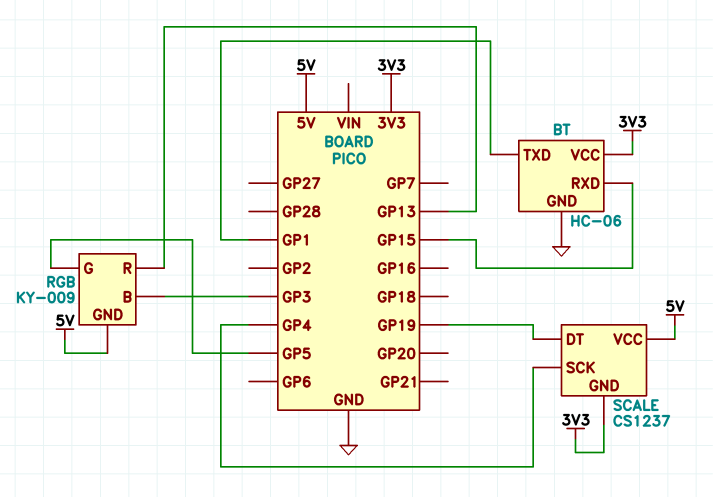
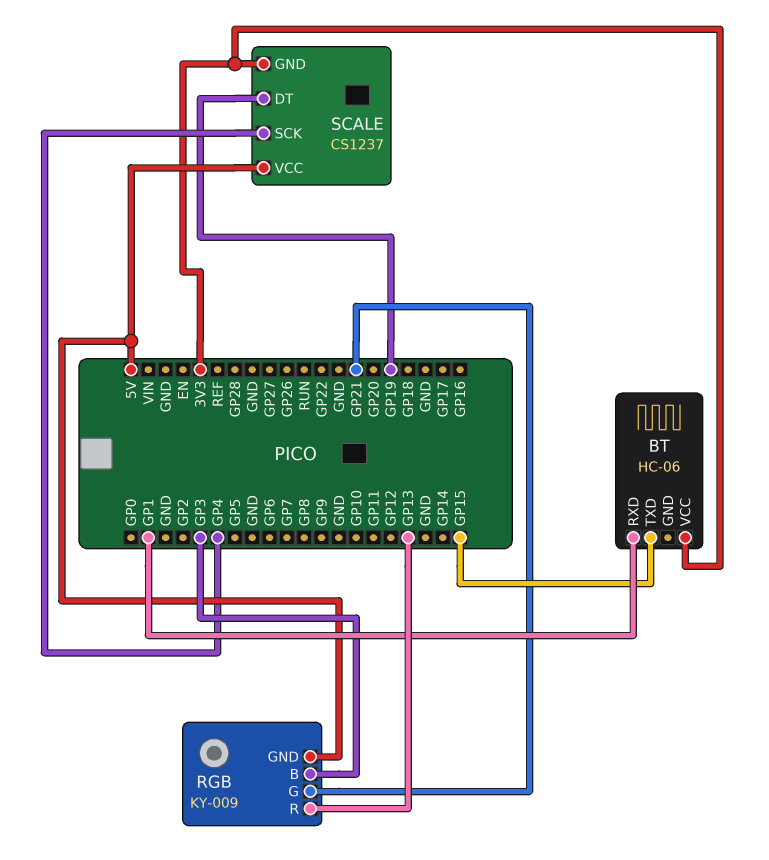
BT pin GND: GND -> none
BT pin RXD: GP15 -> GP1
BT pin TXD: GP1 -> GP15
RGB pin G: GP5 -> GP21

